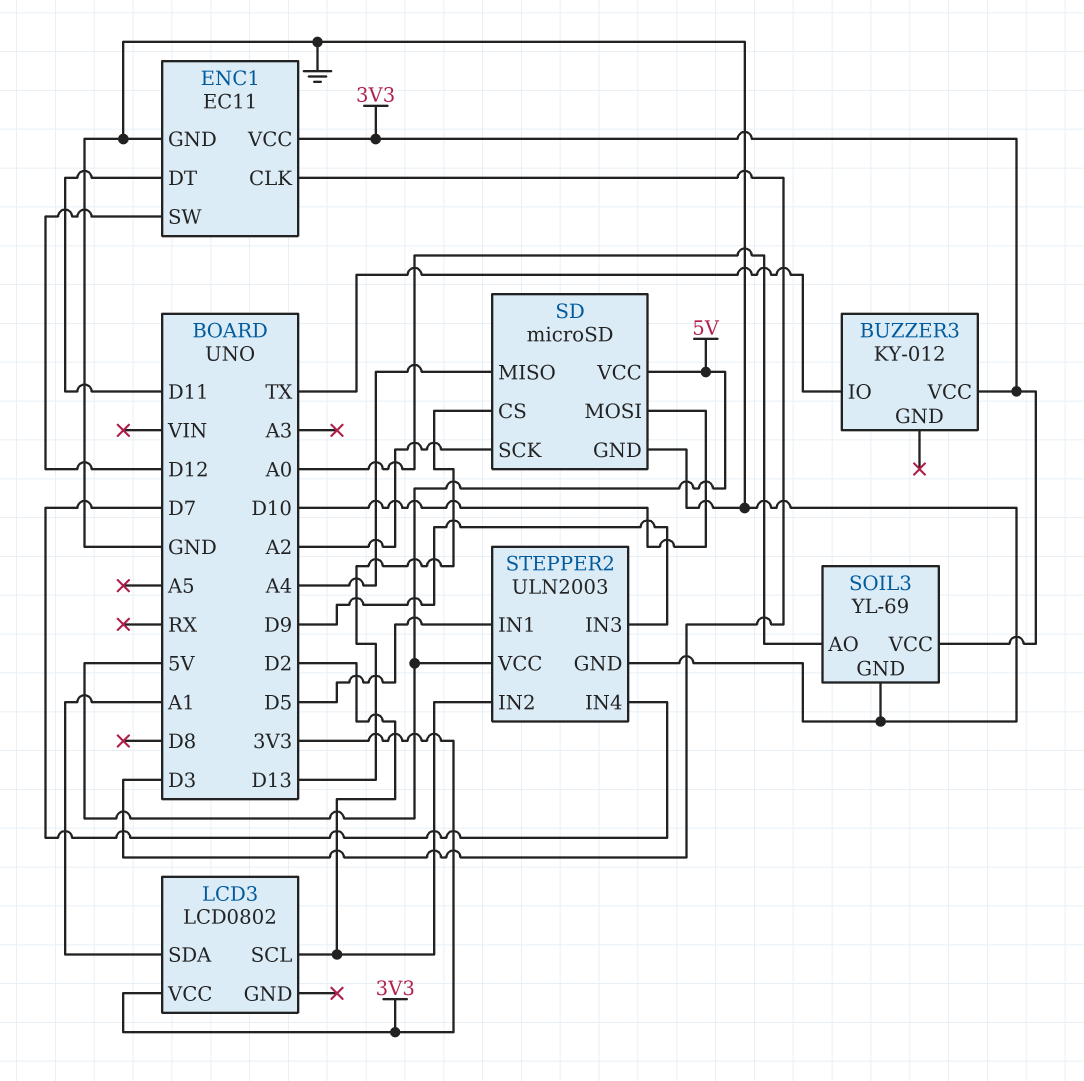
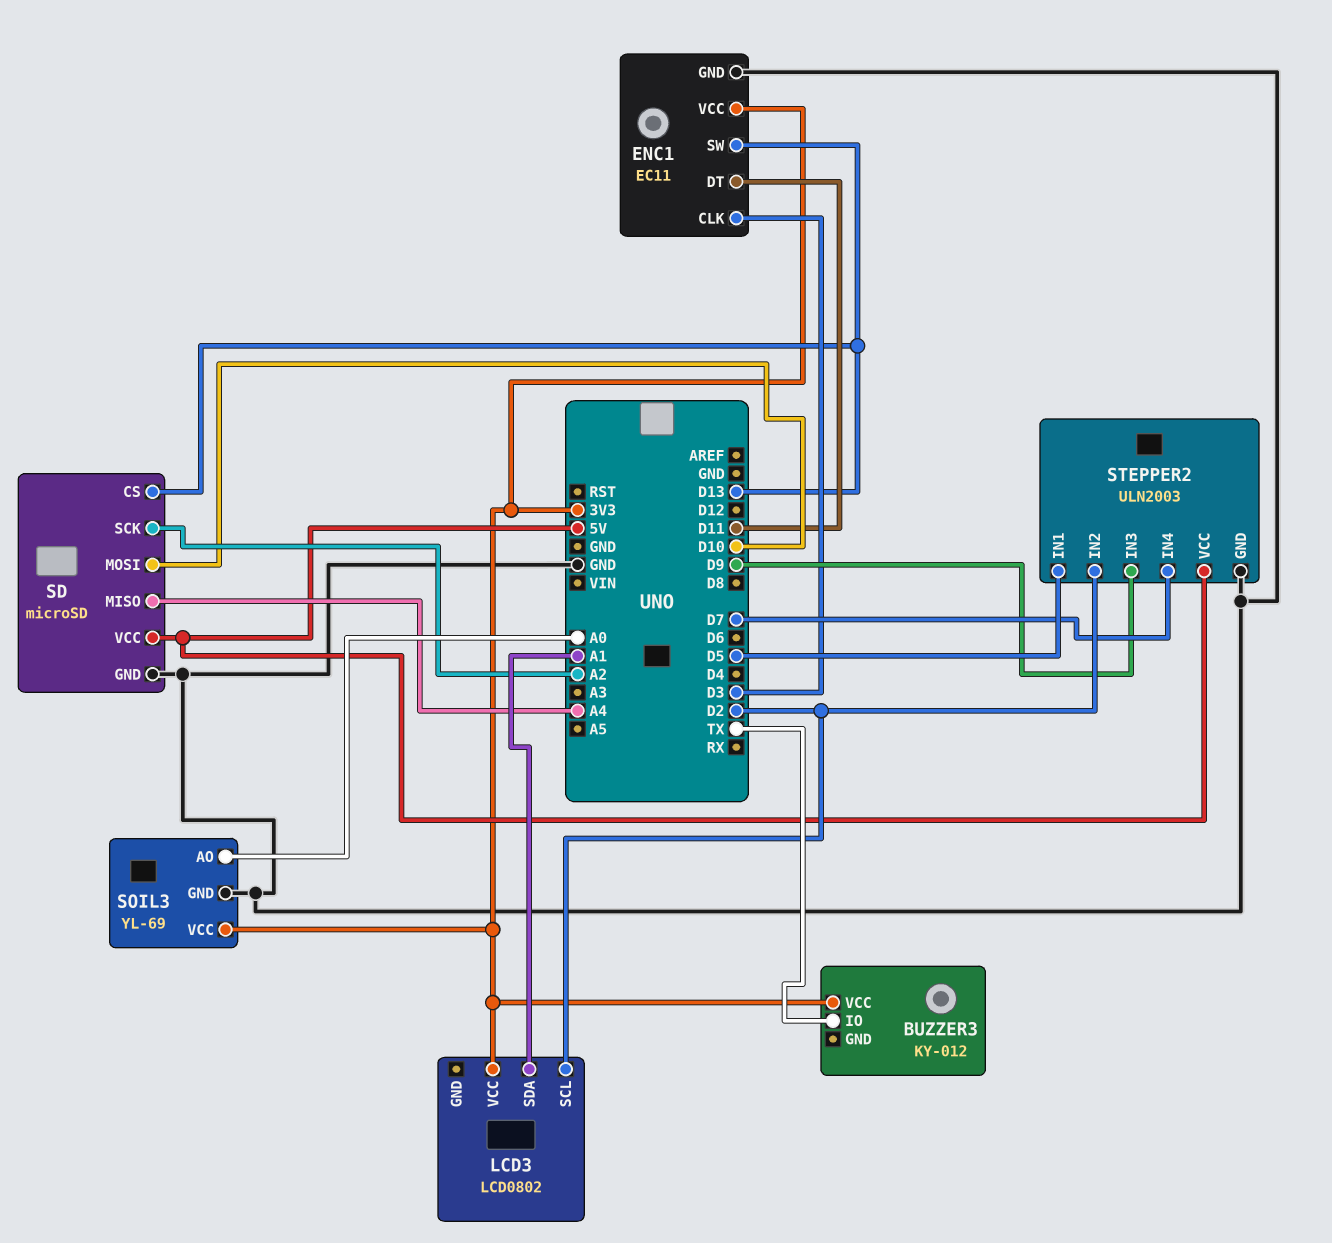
ENC1 pin SW: D12 -> D13

